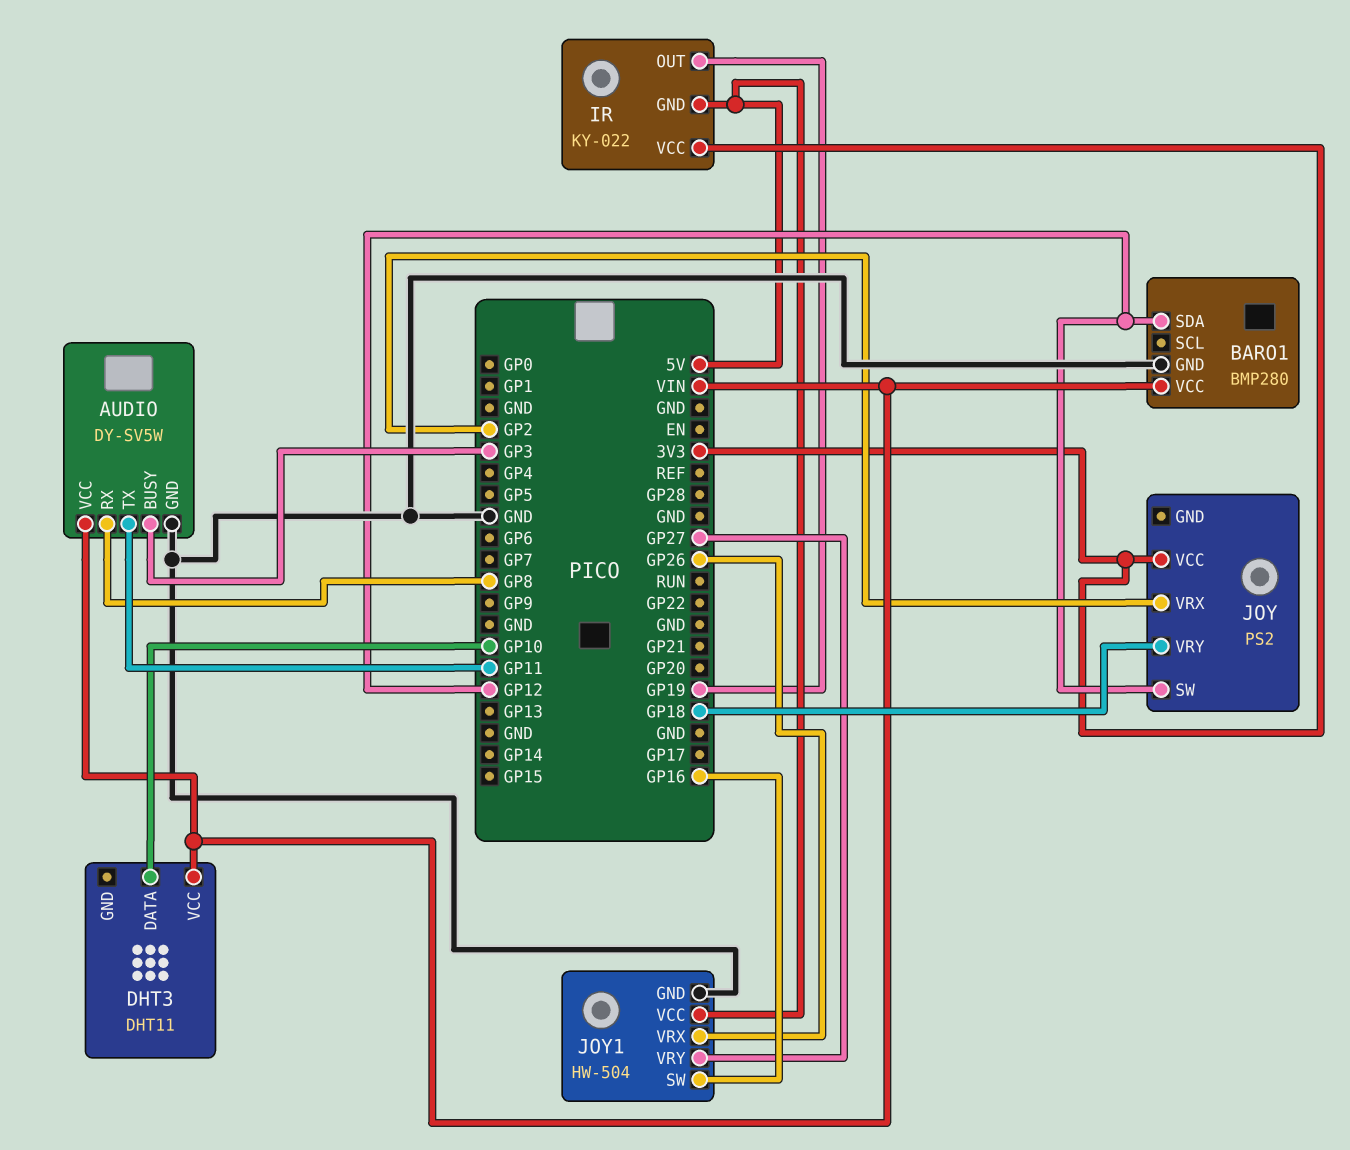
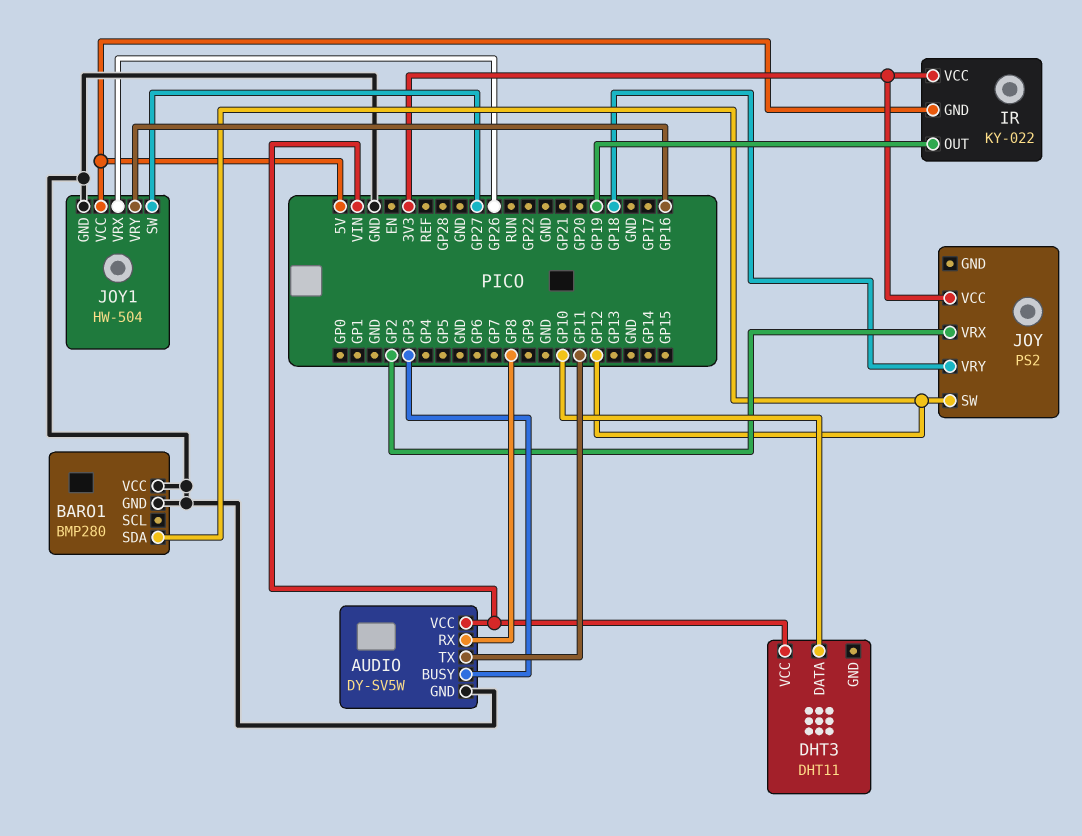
BARO1 pin VCC: VIN -> GND
JOY1 pin SW: GP16 -> GP27
JOY1 pin VRY: GP27 -> GP16

